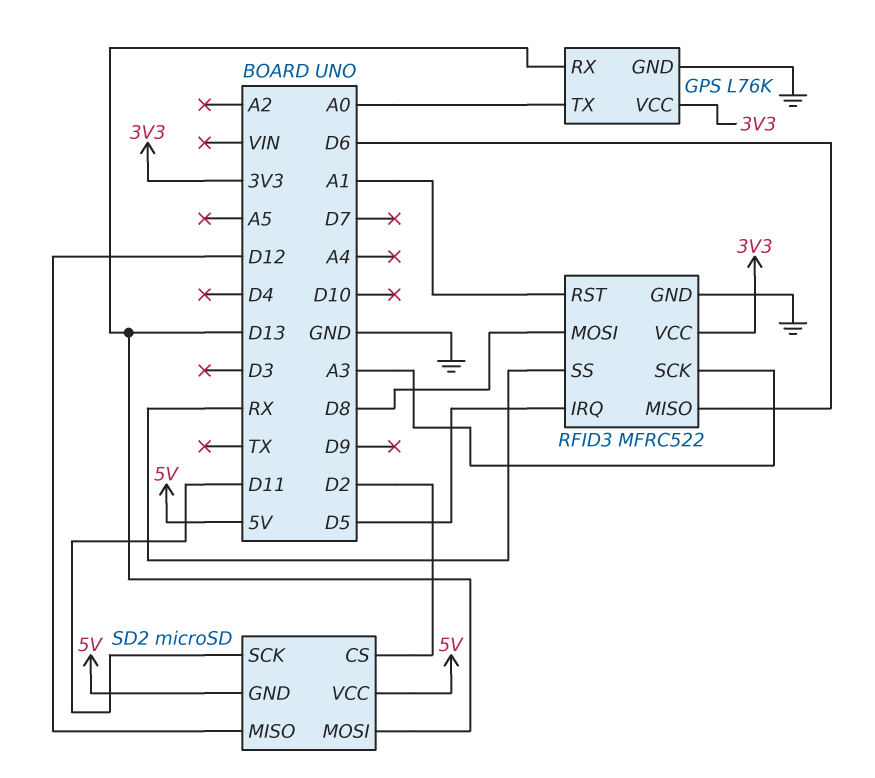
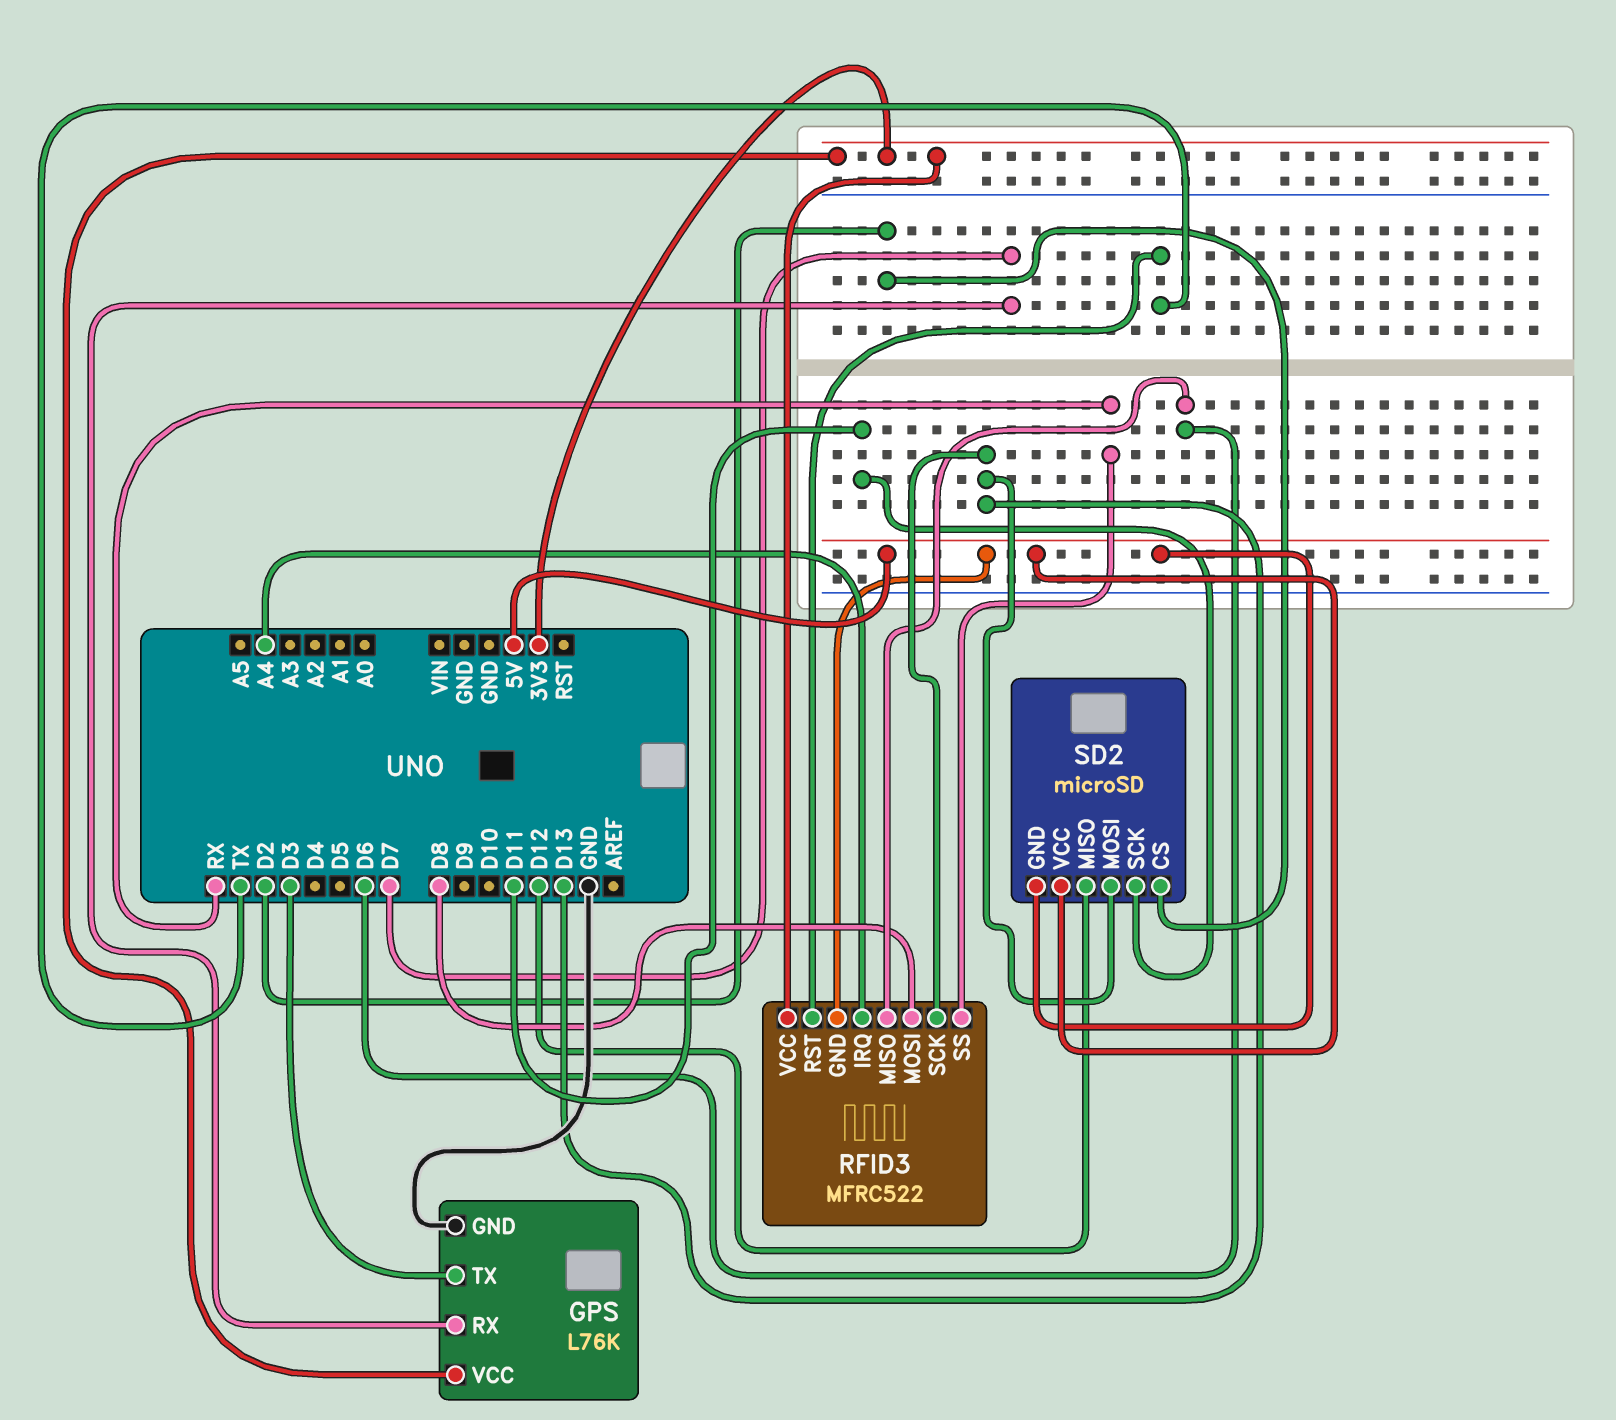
GPS pin RX: D13 -> D7
GPS pin TX: A0 -> D3
RFID3 pin GND: GND -> 5V
RFID3 pin IRQ: D5 -> A4
RFID3 pin RST: A1 -> TX
RFID3 pin SCK: A3 -> D13

